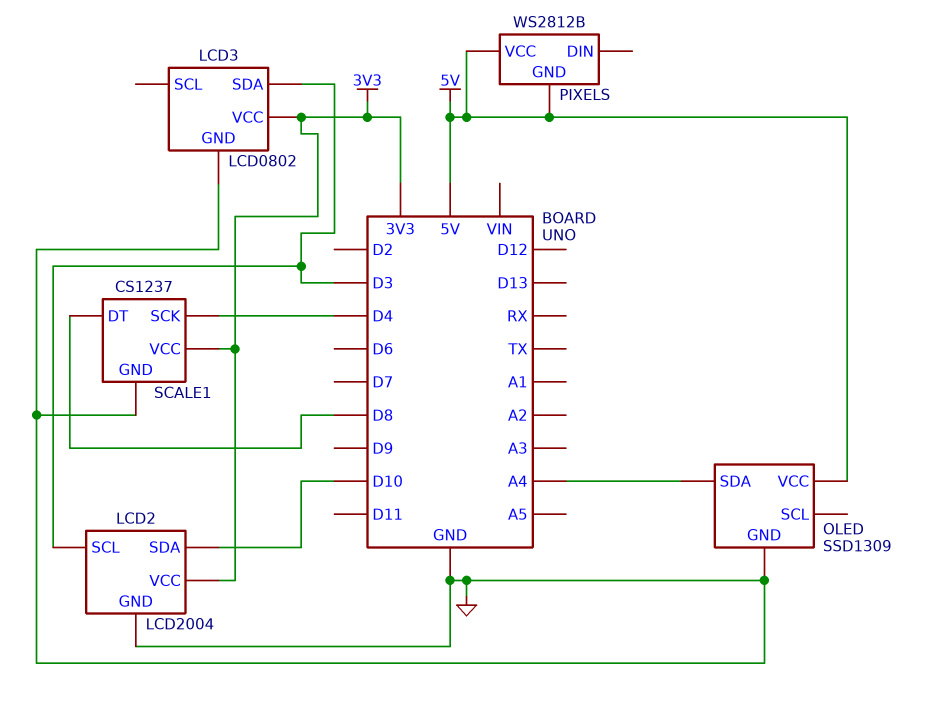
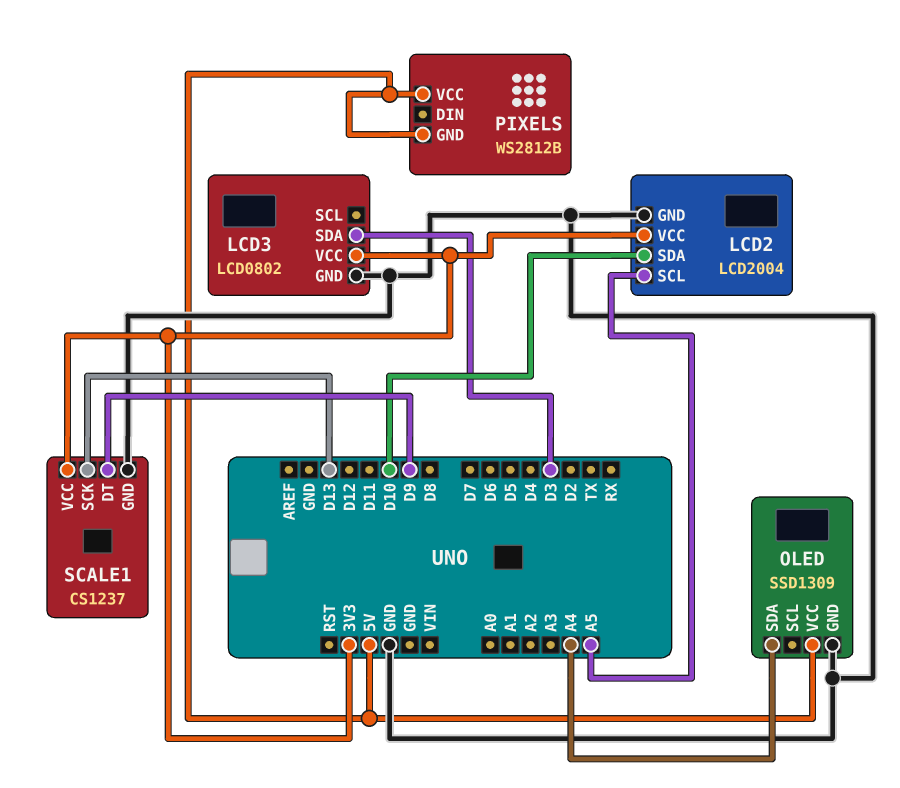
LCD2 pin SCL: D3 -> A5
SCALE1 pin DT: D8 -> D9
SCALE1 pin SCK: D4 -> D13

